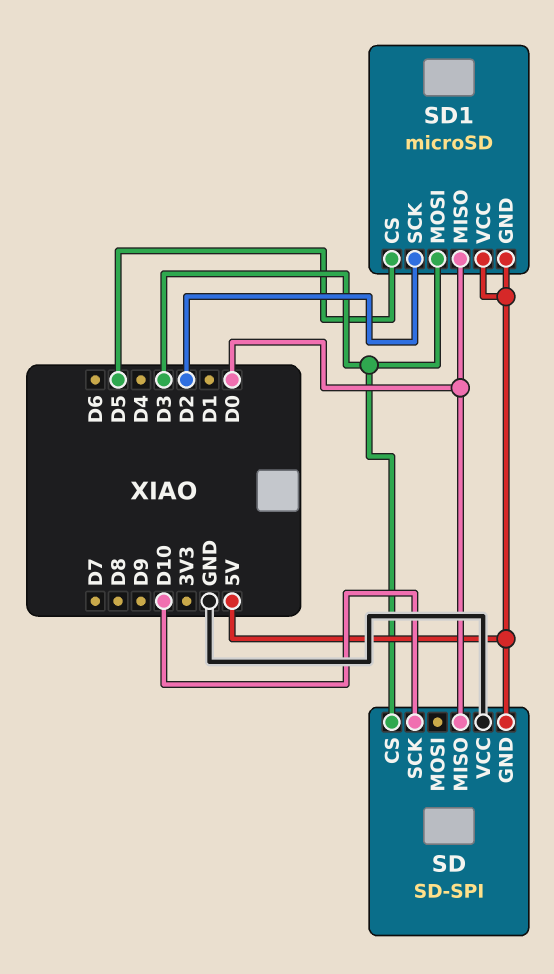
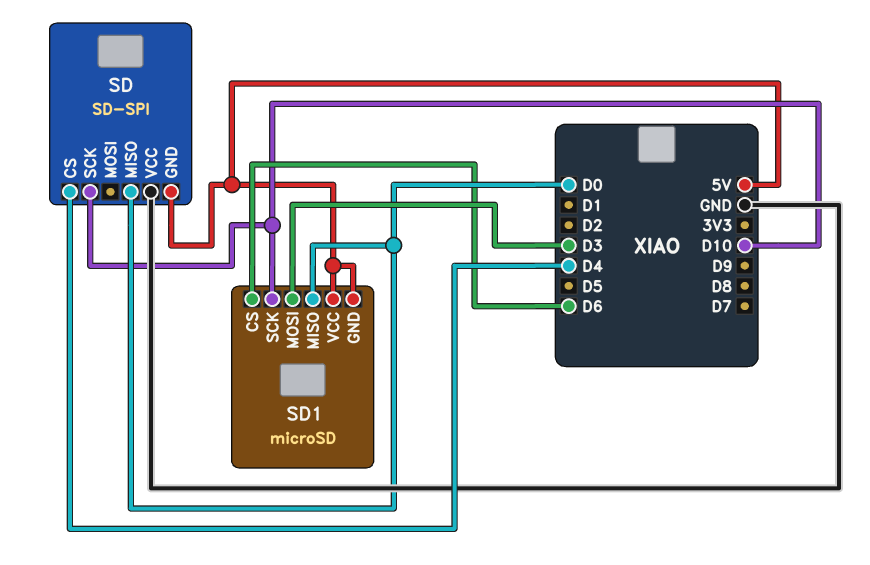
SD pin CS: D3 -> D4
SD1 pin CS: D5 -> D6
SD1 pin SCK: D2 -> D10

